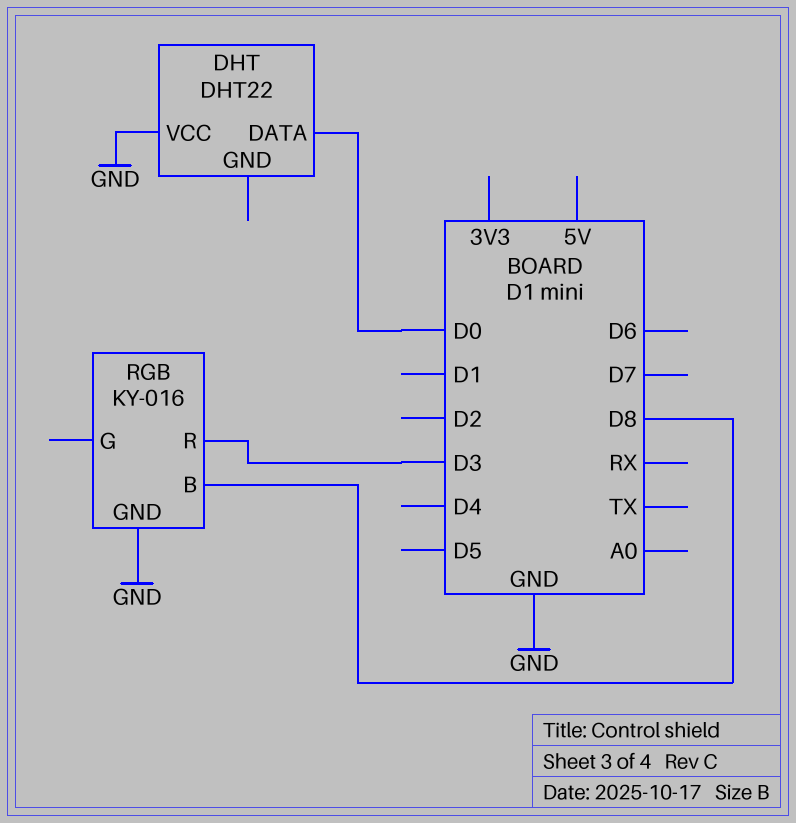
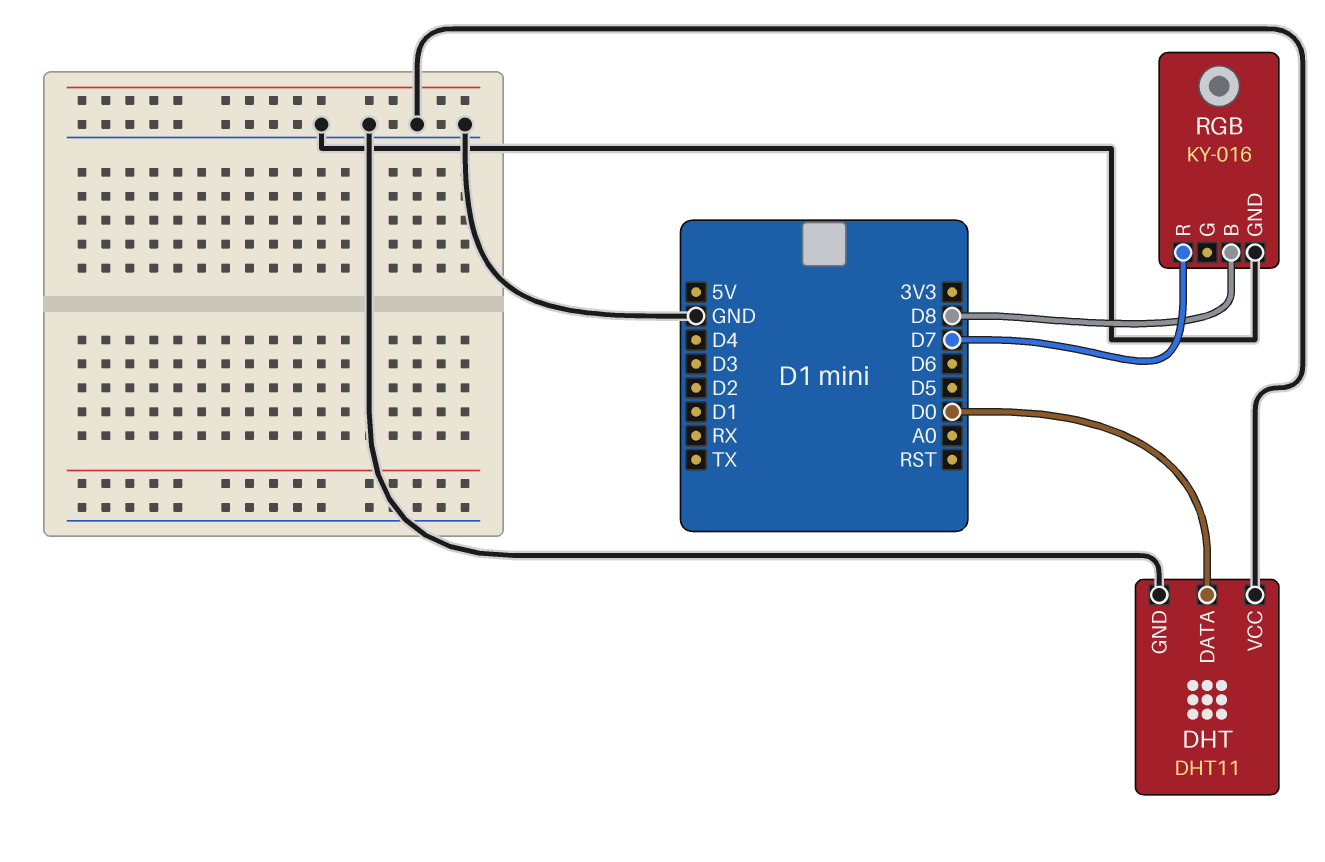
DHT: DHT22 -> DHT11
DHT pin GND: none -> GND
RGB pin R: D3 -> D7

